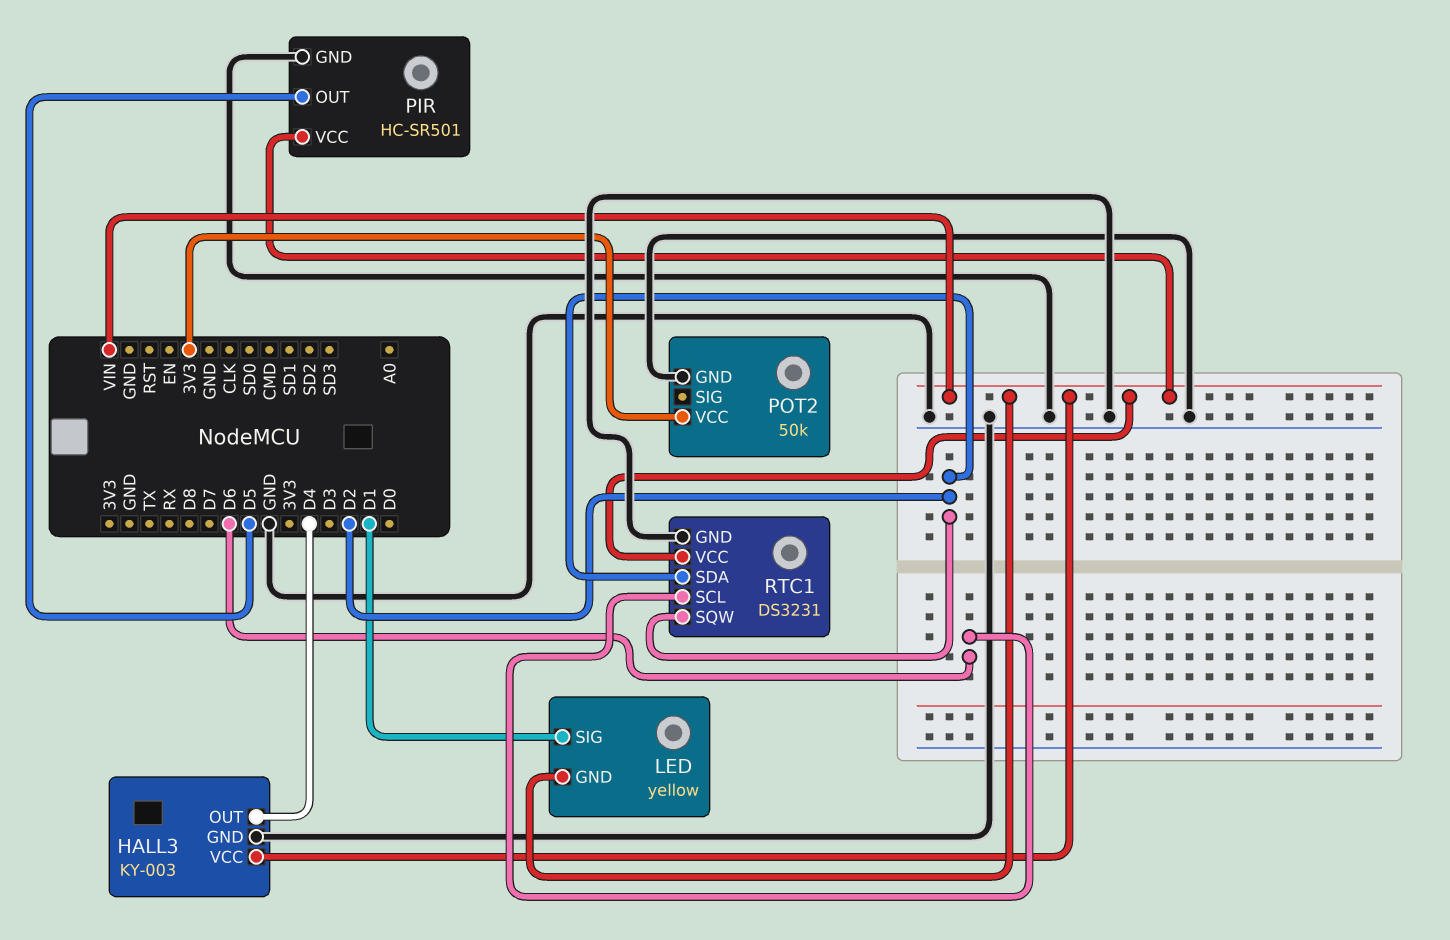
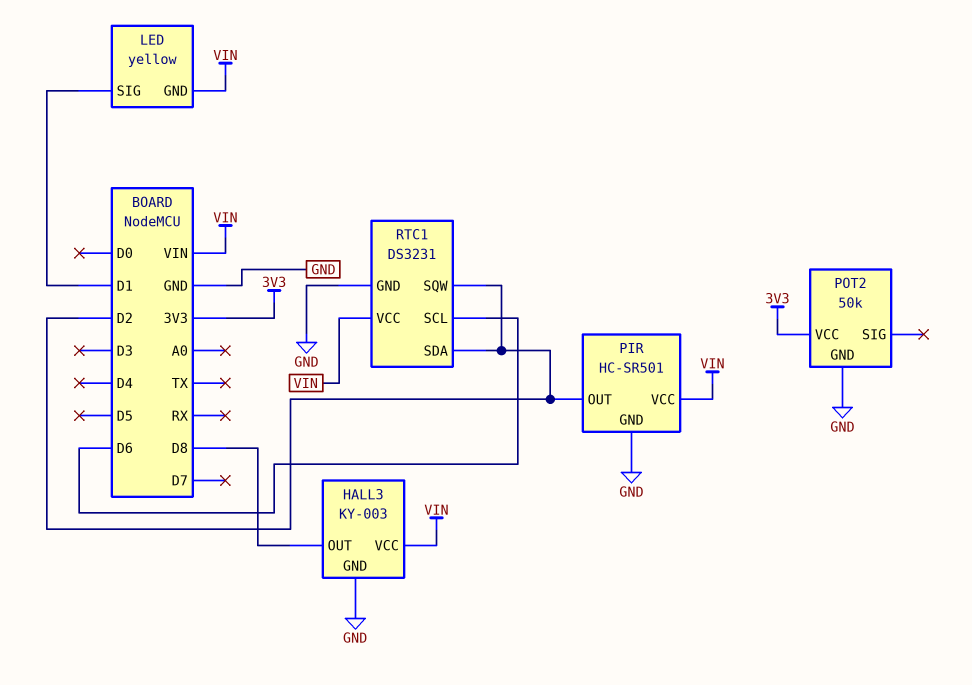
HALL3 pin OUT: D4 -> D8
PIR pin OUT: D5 -> D2

